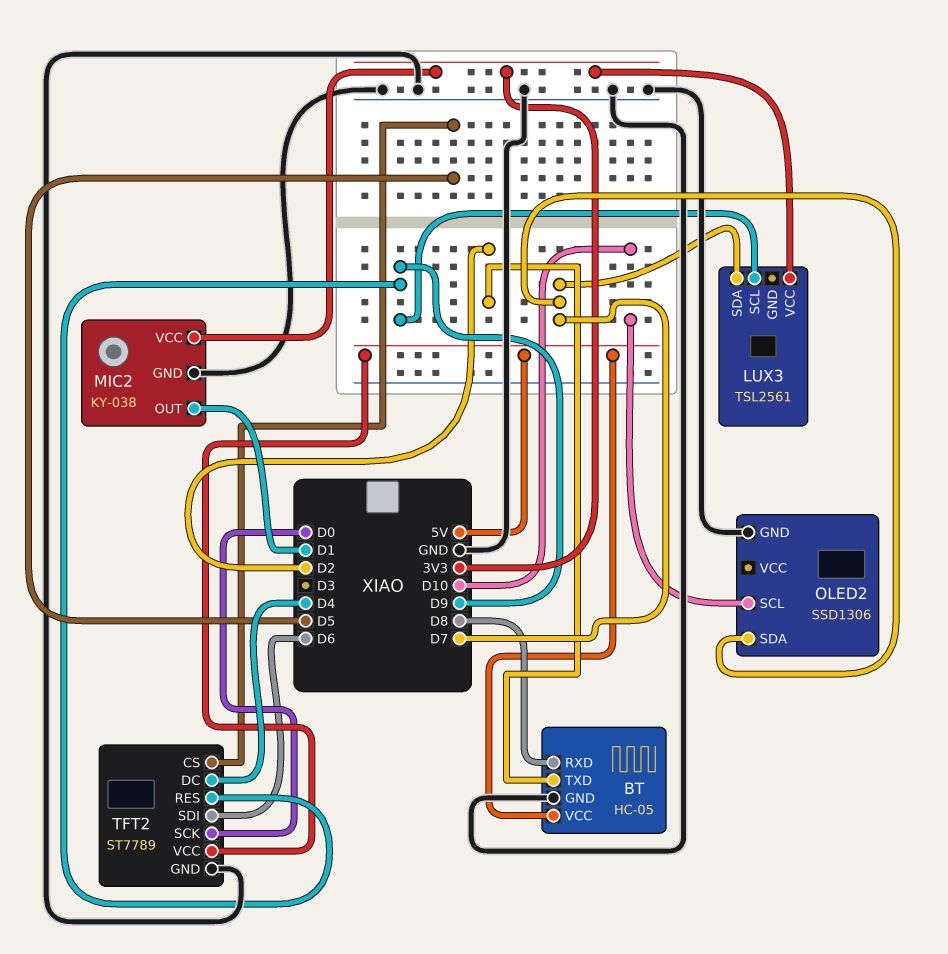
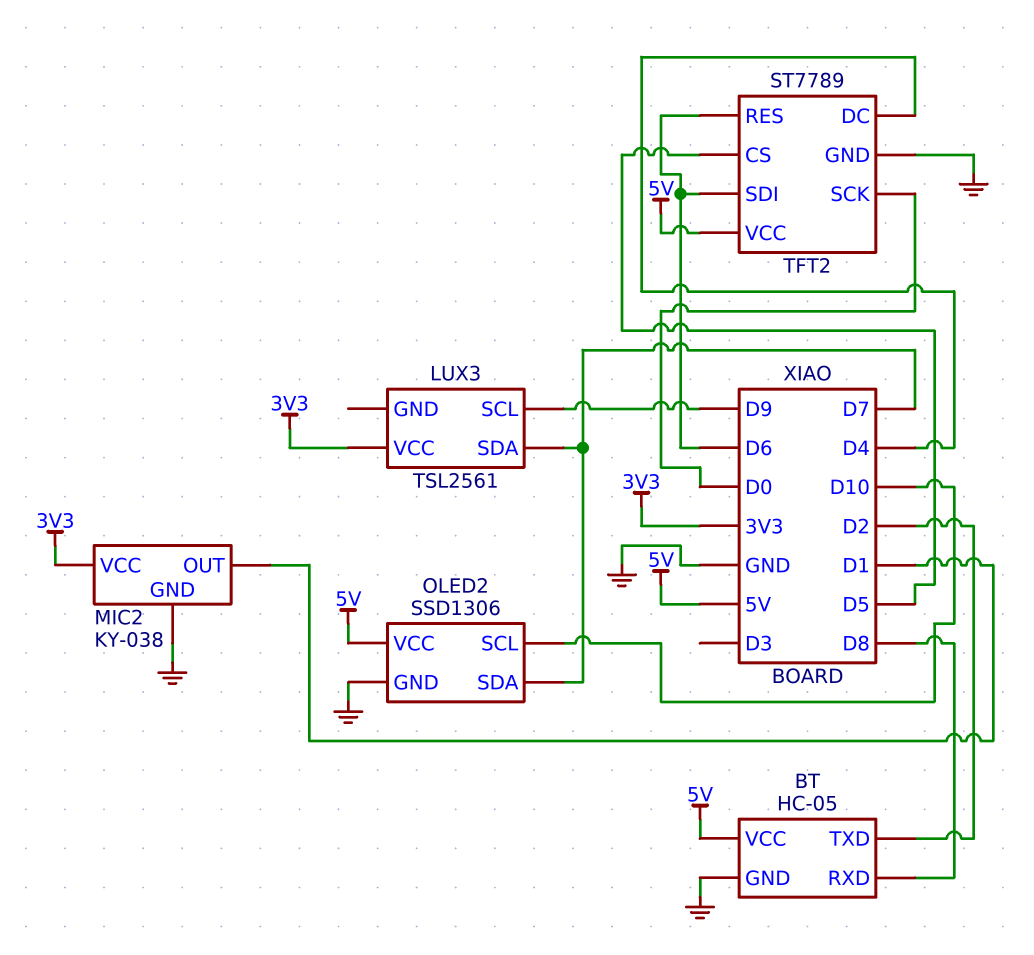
OLED2 pin VCC: none -> 5V
TFT2 pin RES: D9 -> D6

